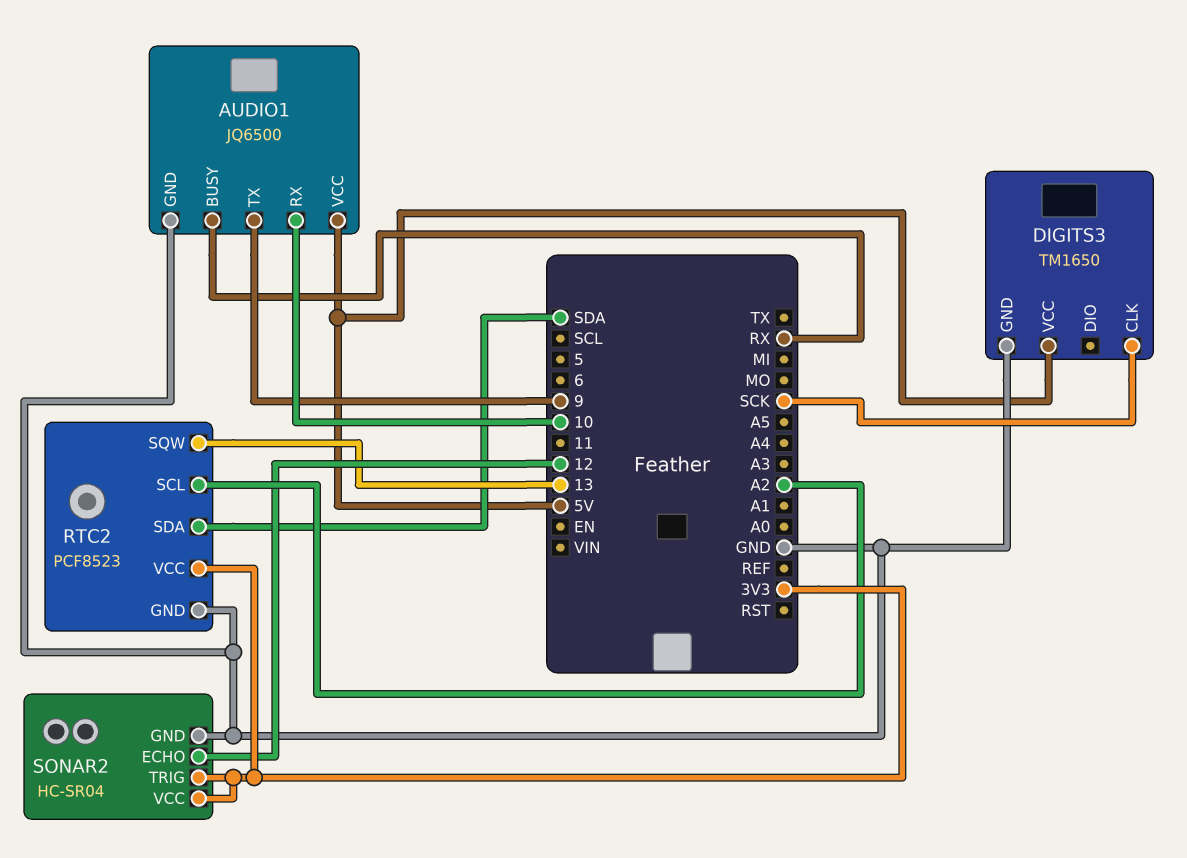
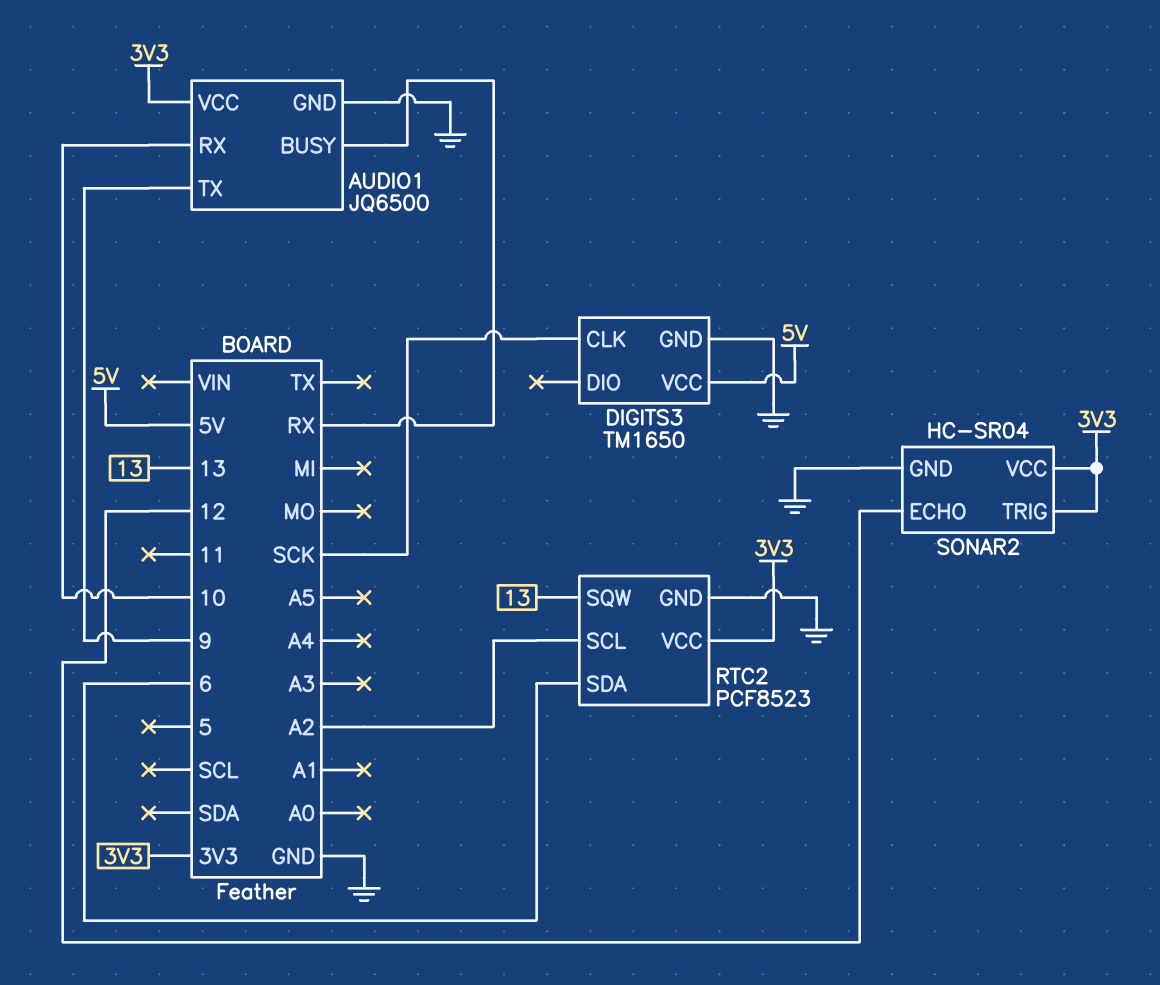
AUDIO1 pin VCC: 5V -> 3V3
RTC2 pin SDA: SDA -> 6

